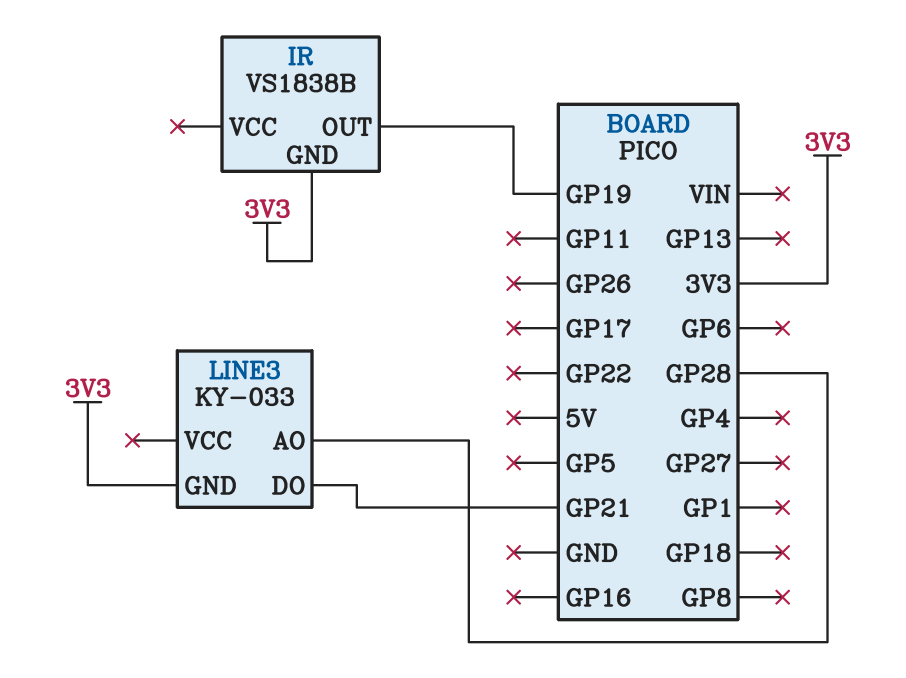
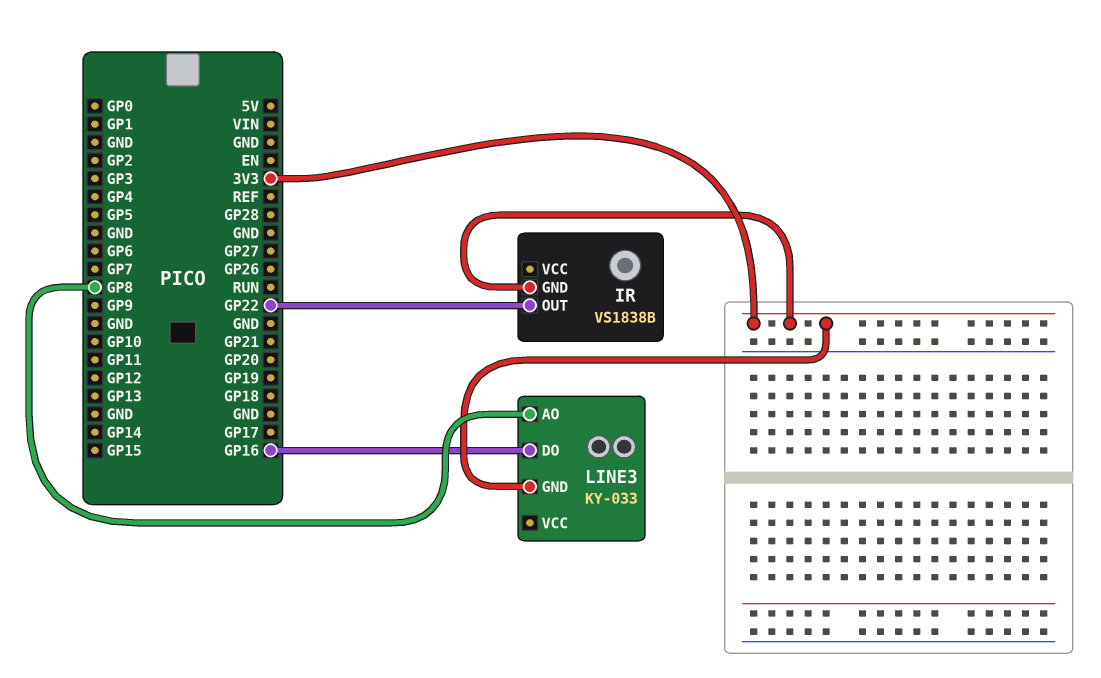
IR pin OUT: GP19 -> GP22
LINE3 pin AO: GP28 -> GP8
LINE3 pin DO: GP21 -> GP16

